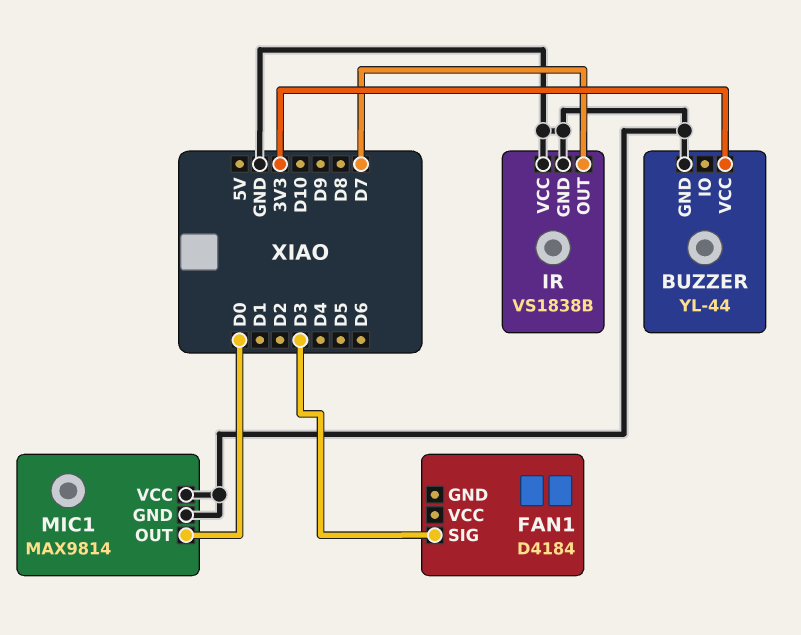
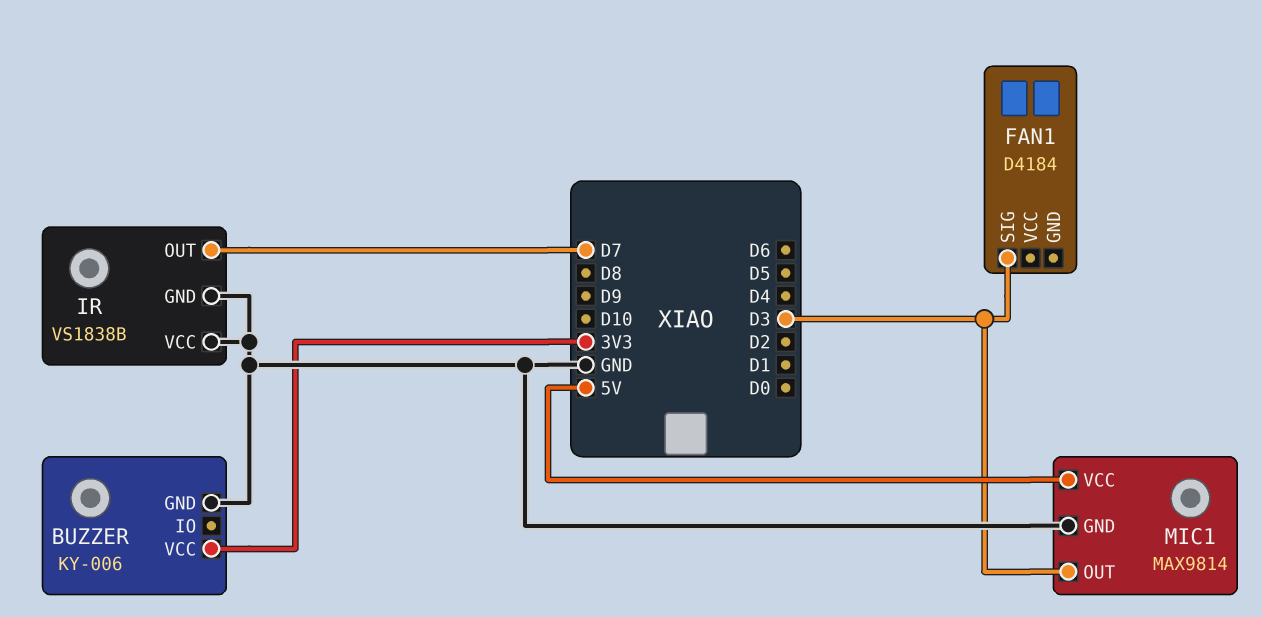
BUZZER: YL-44 -> KY-006
MIC1 pin OUT: D0 -> D3
MIC1 pin VCC: GND -> 5V

